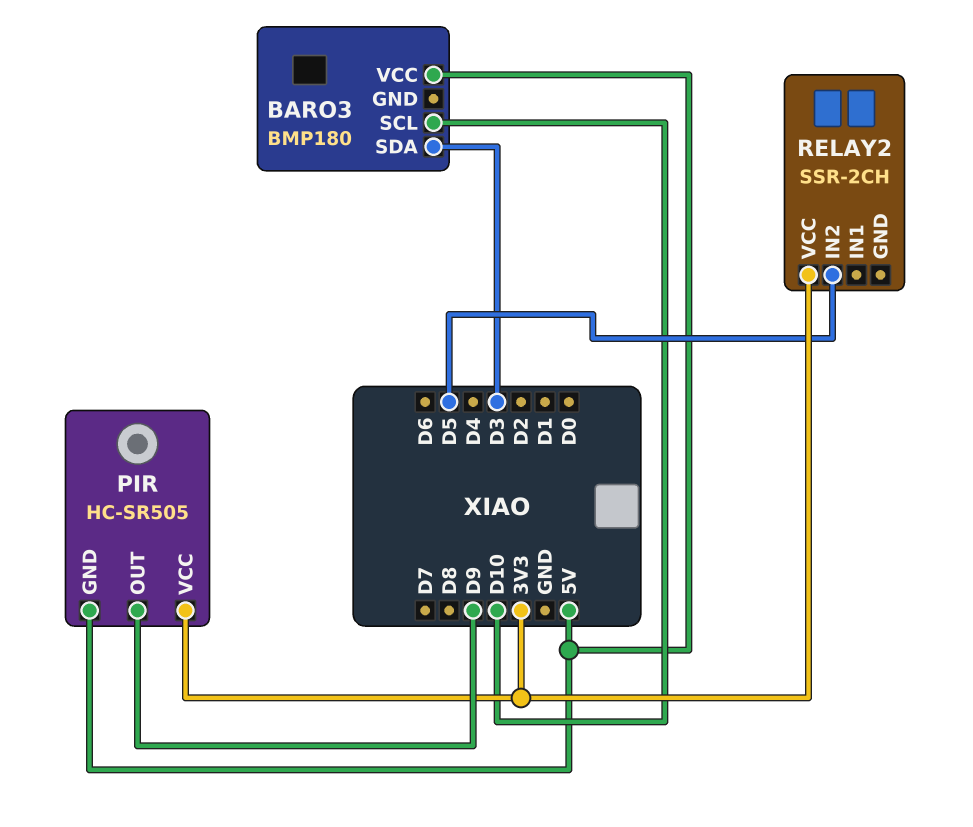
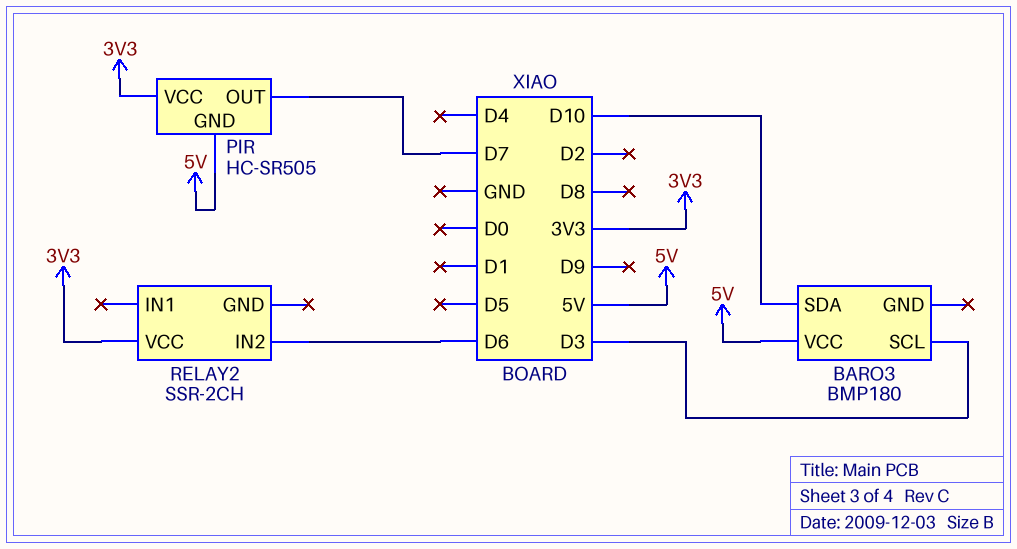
BARO3 pin SCL: D10 -> D3
BARO3 pin SDA: D3 -> D10
PIR pin OUT: D9 -> D7
RELAY2 pin IN2: D5 -> D6

